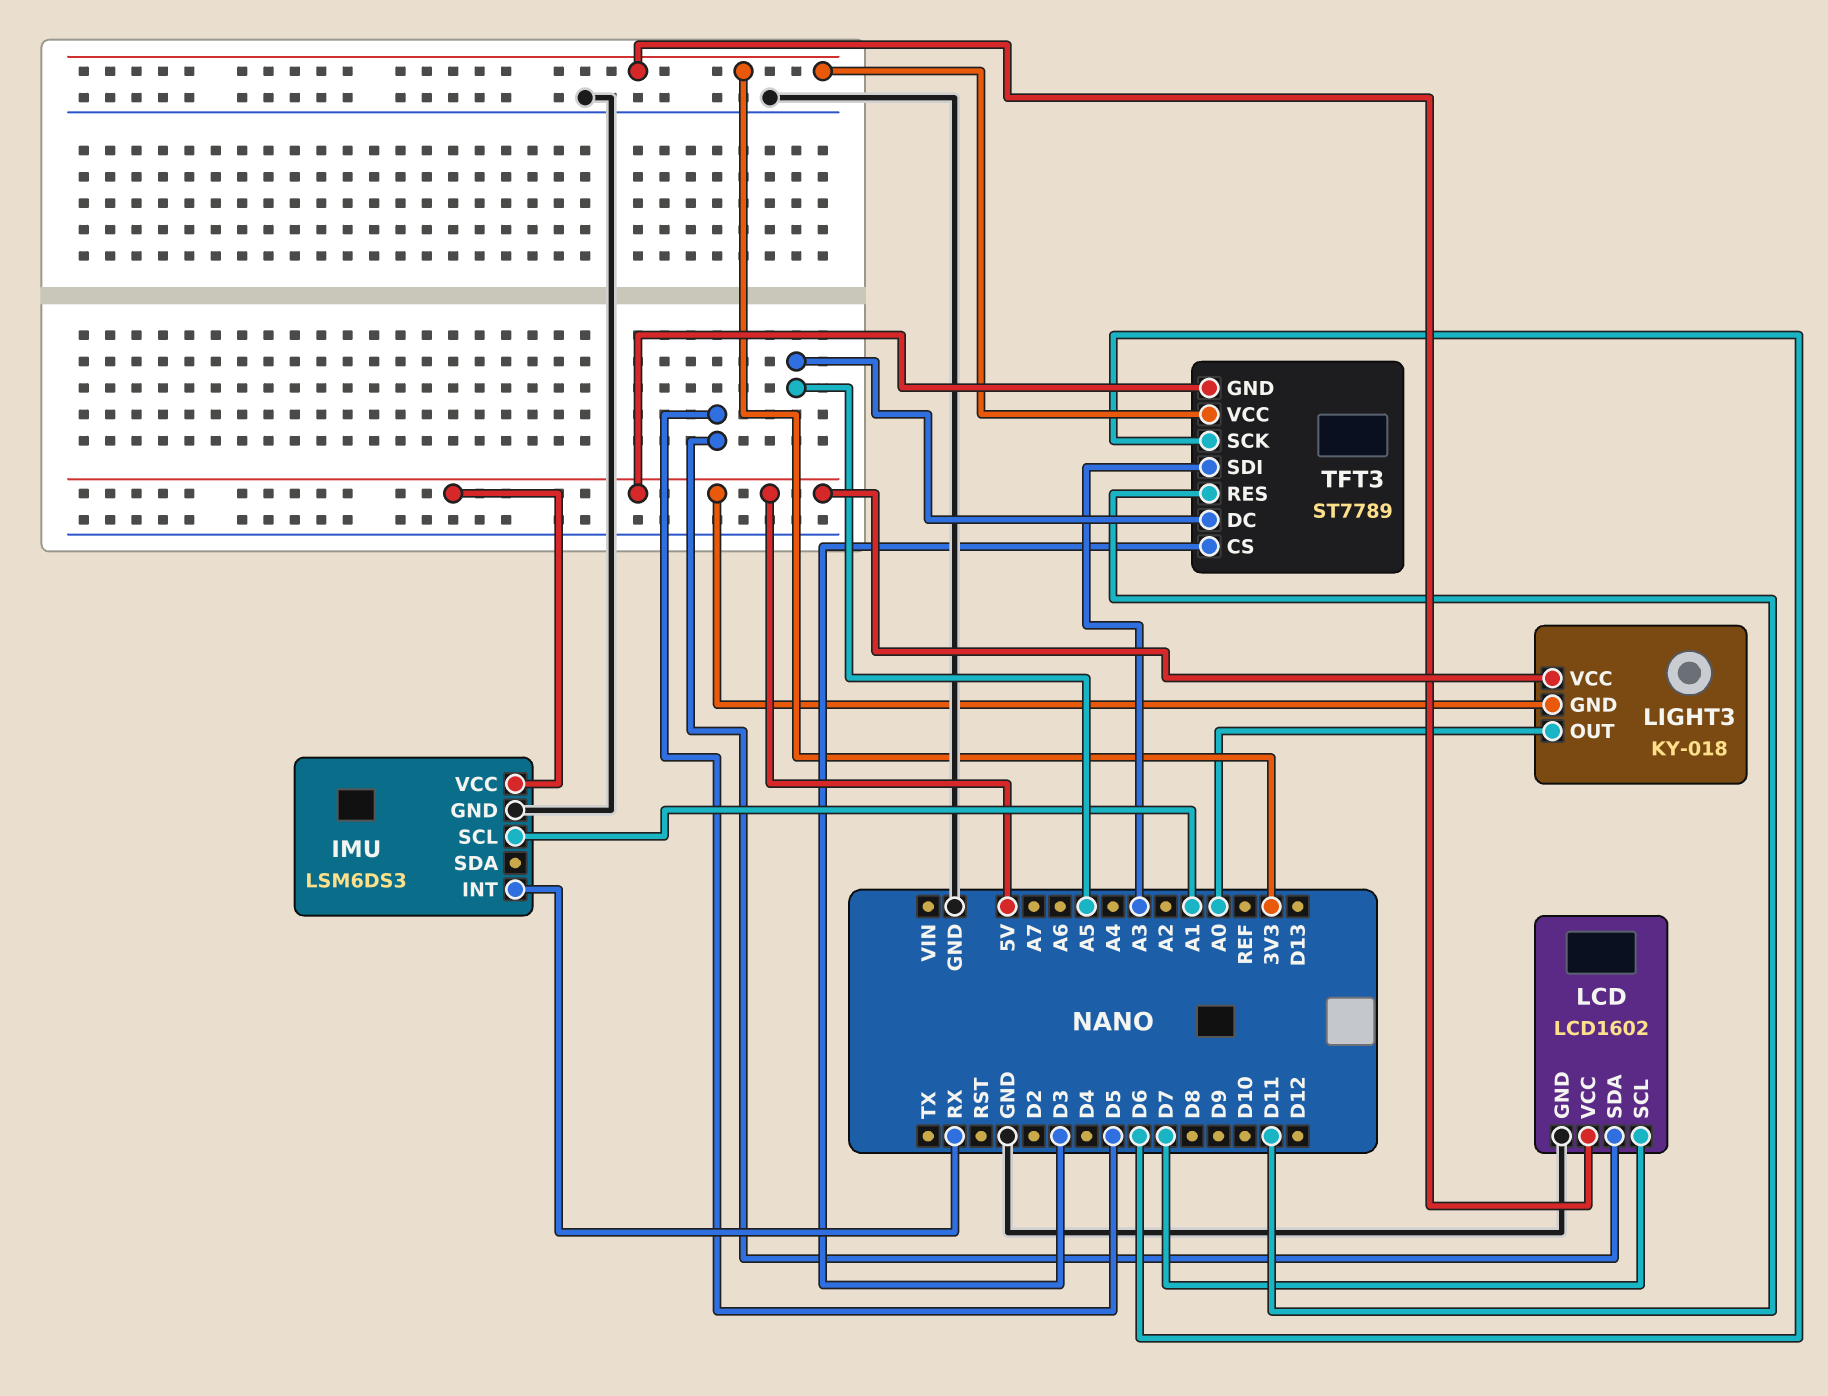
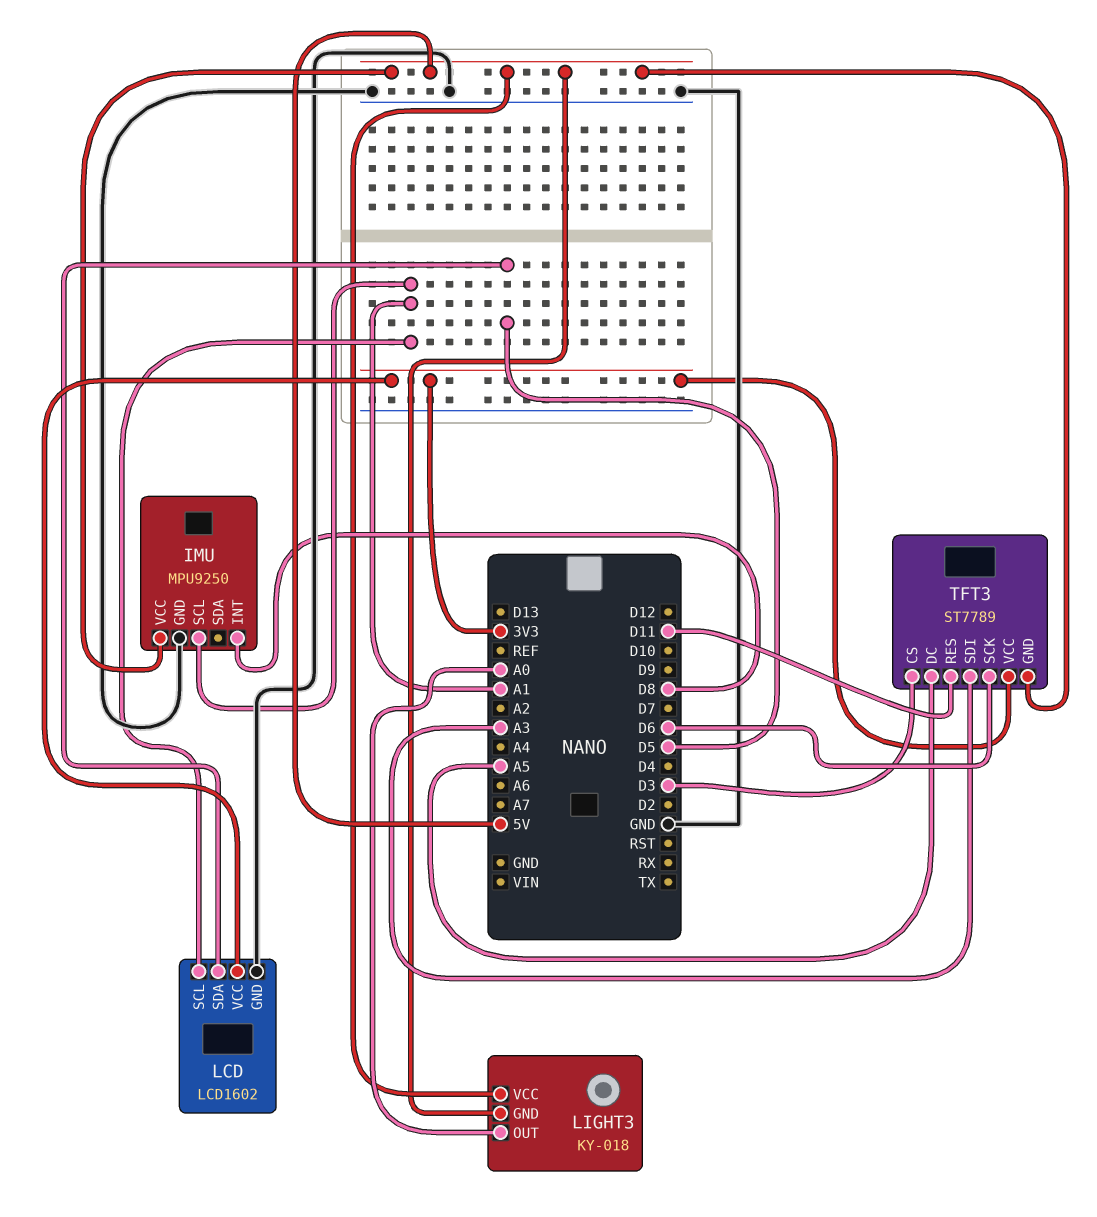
IMU: LSM6DS3 -> MPU9250
IMU pin INT: RX -> D8
LCD pin SCL: D7 -> A1

